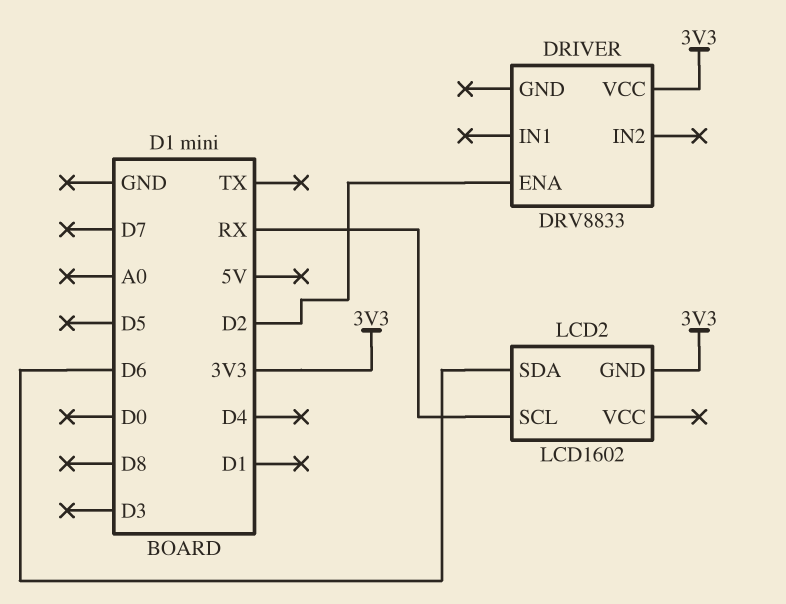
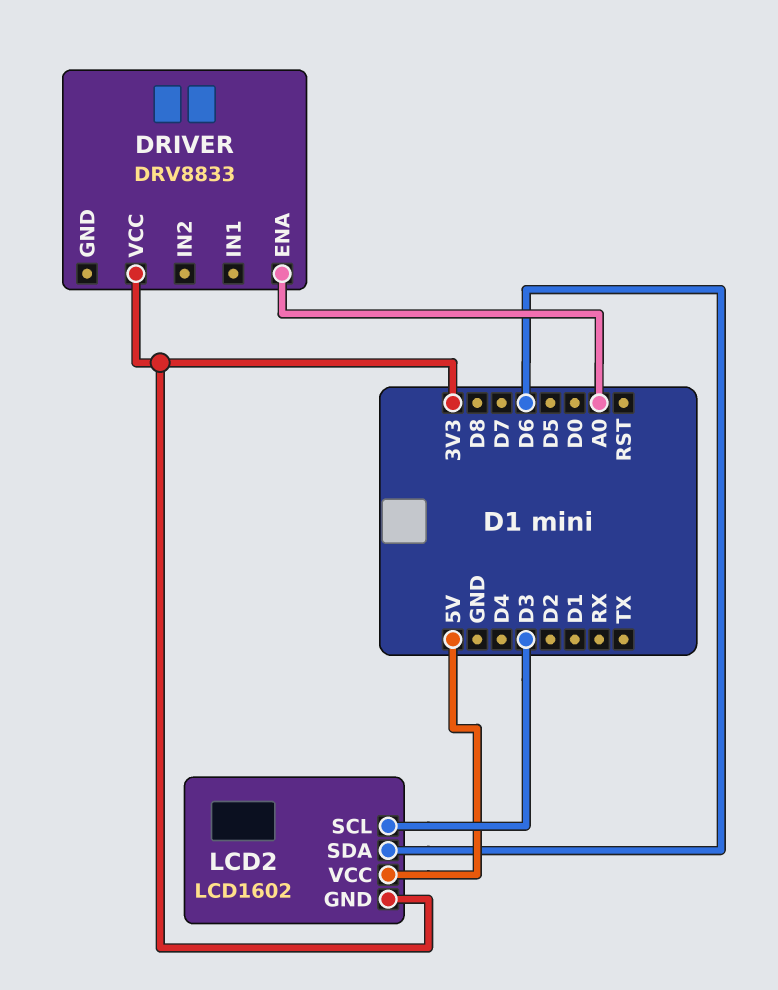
DRIVER pin ENA: D2 -> A0
LCD2 pin SCL: RX -> D3
LCD2 pin VCC: none -> 5V

